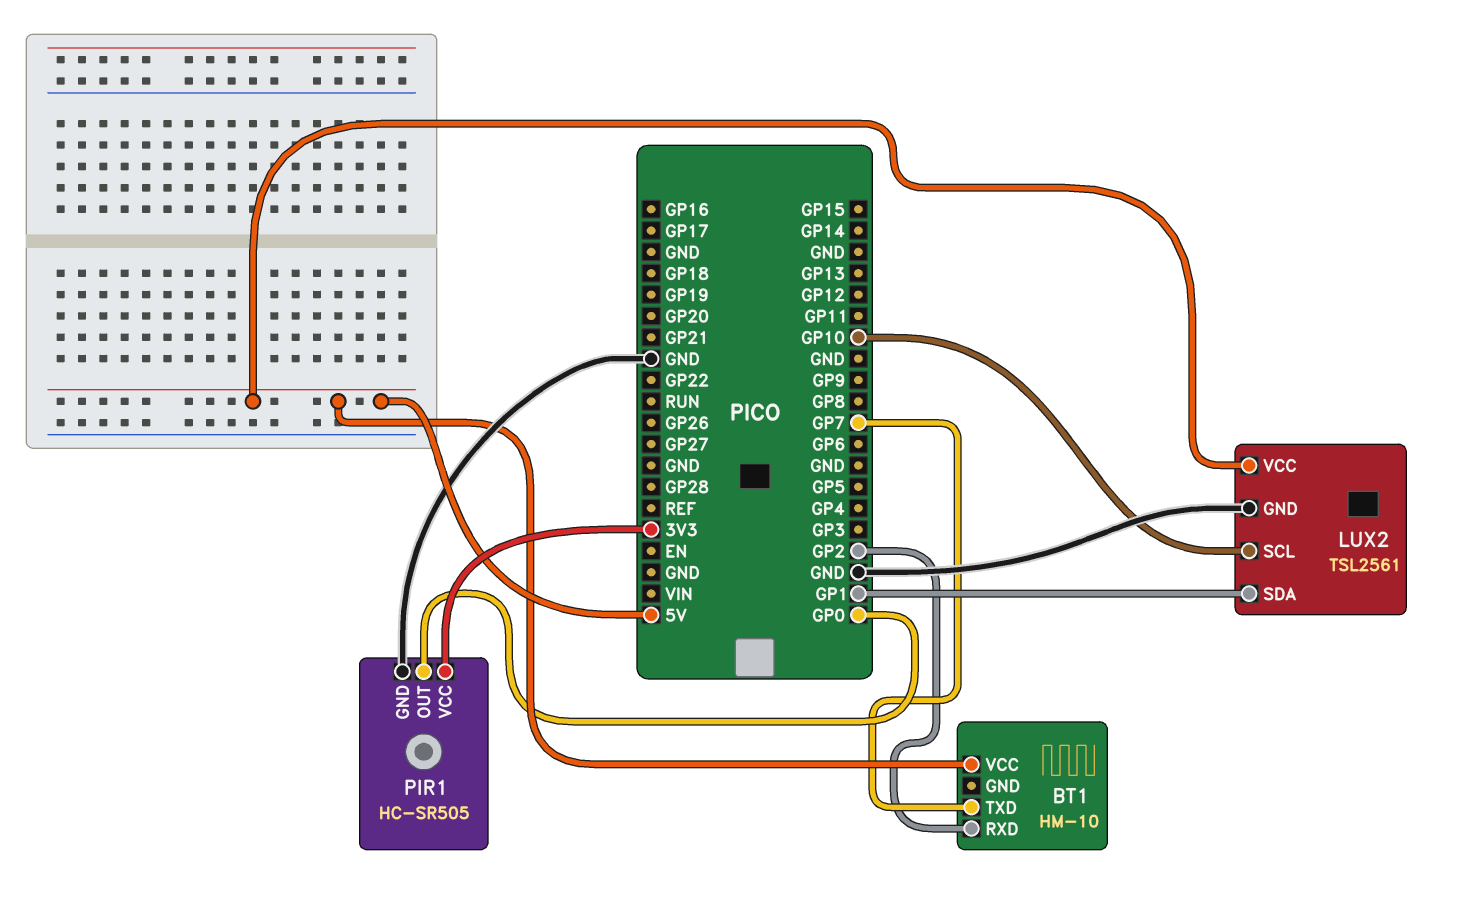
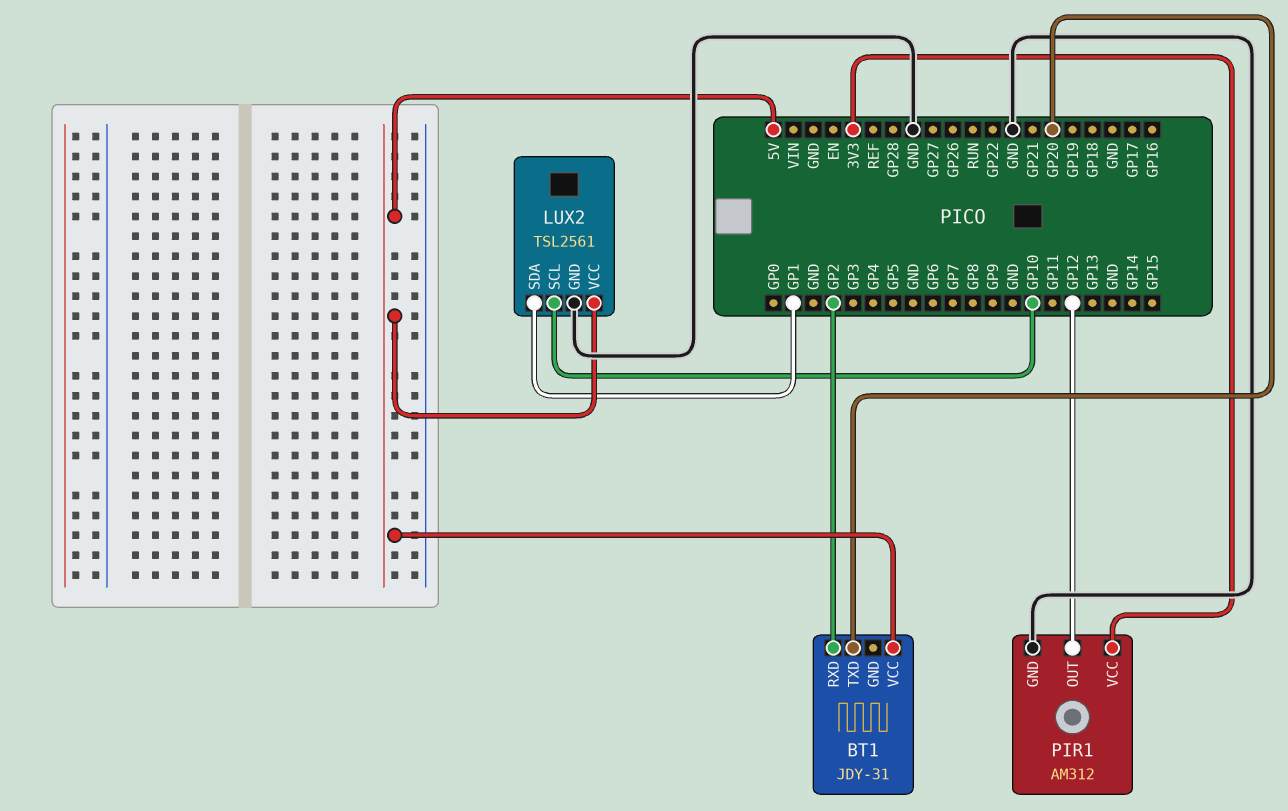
BT1: HM-10 -> JDY-31
BT1 pin TXD: GP7 -> GP20
PIR1: HC-SR505 -> AM312
PIR1 pin OUT: GP0 -> GP12

